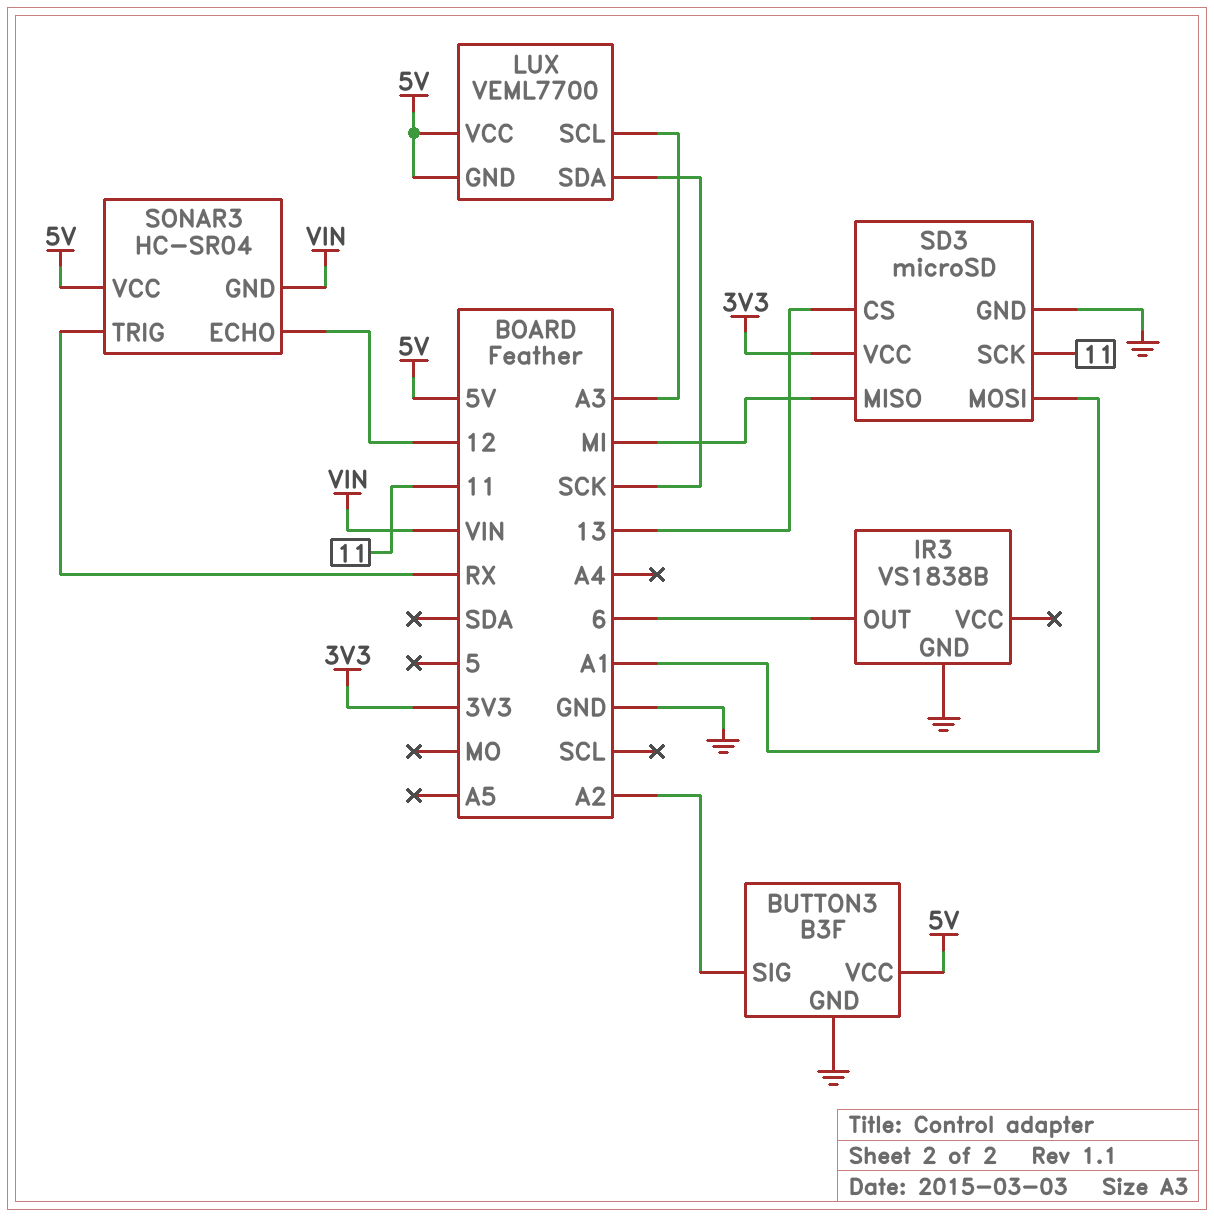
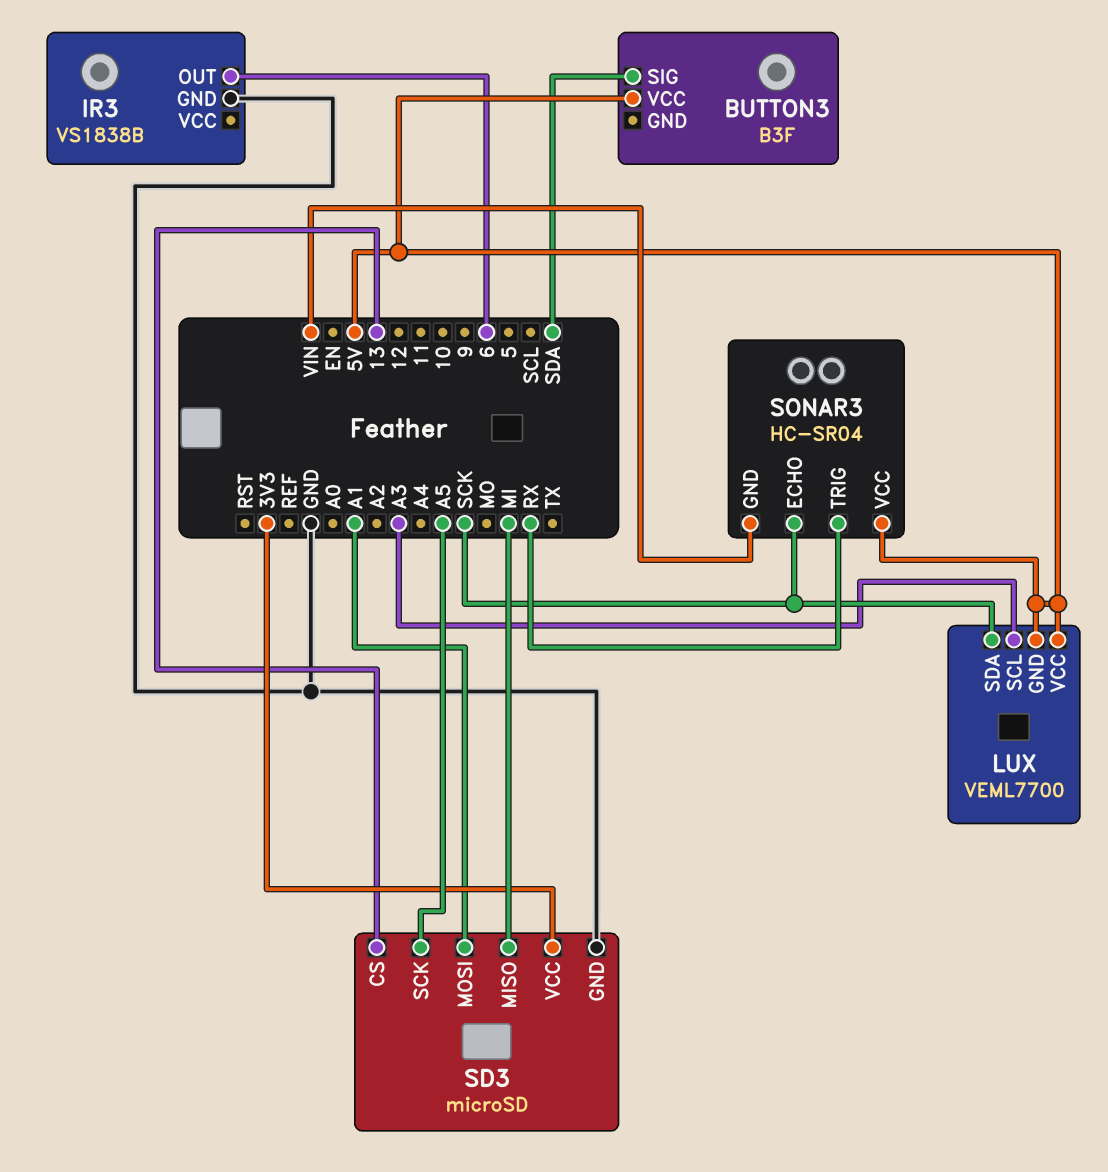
BUTTON3 pin GND: GND -> none
BUTTON3 pin SIG: A2 -> SDA
SD3 pin SCK: 11 -> A5
SONAR3 pin ECHO: 12 -> SCK

